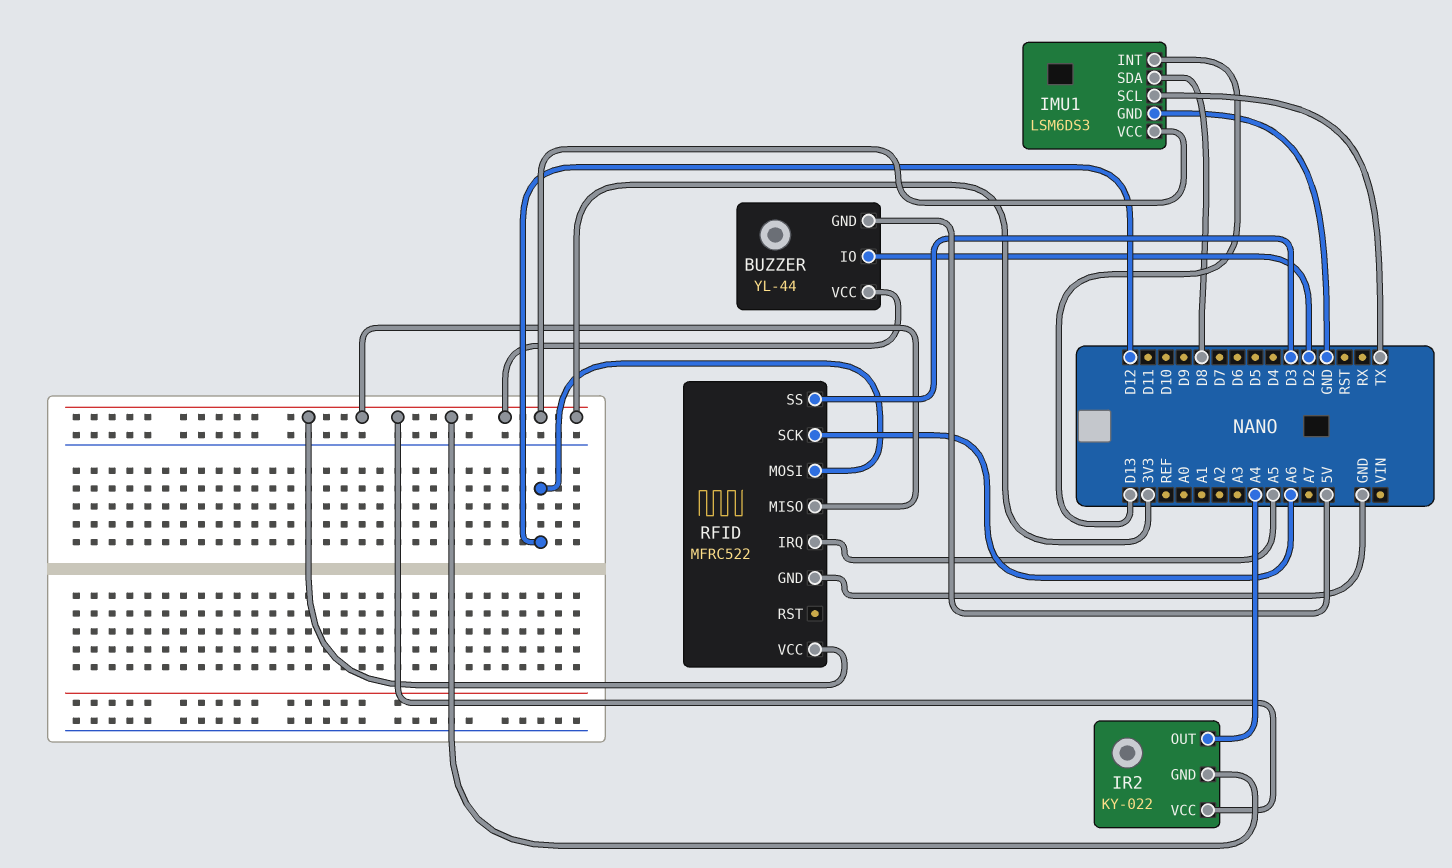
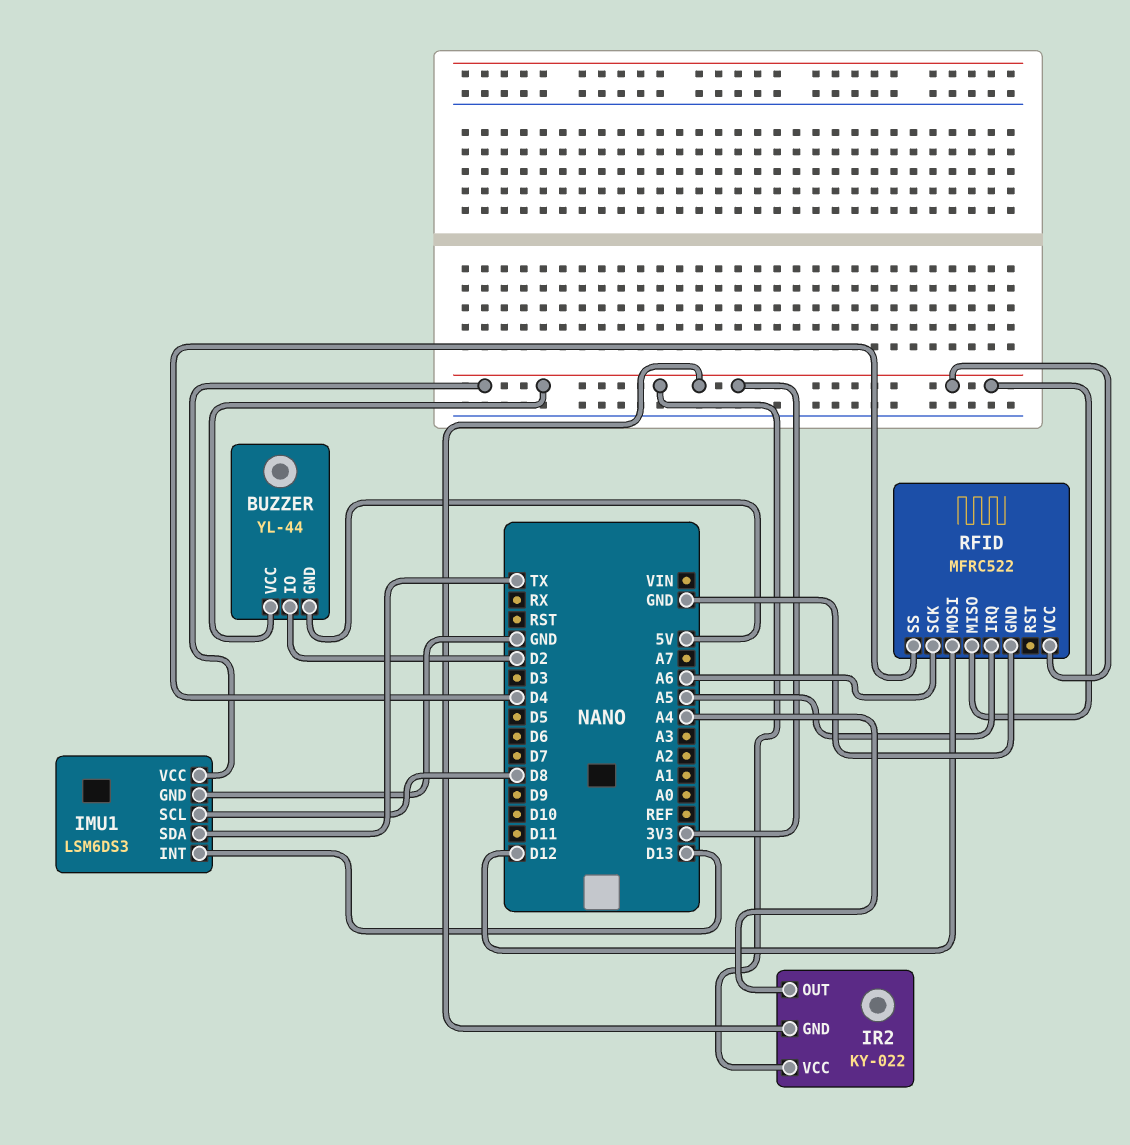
IMU1 pin SCL: TX -> D8
IMU1 pin SDA: D8 -> TX
RFID pin SS: D3 -> D4

